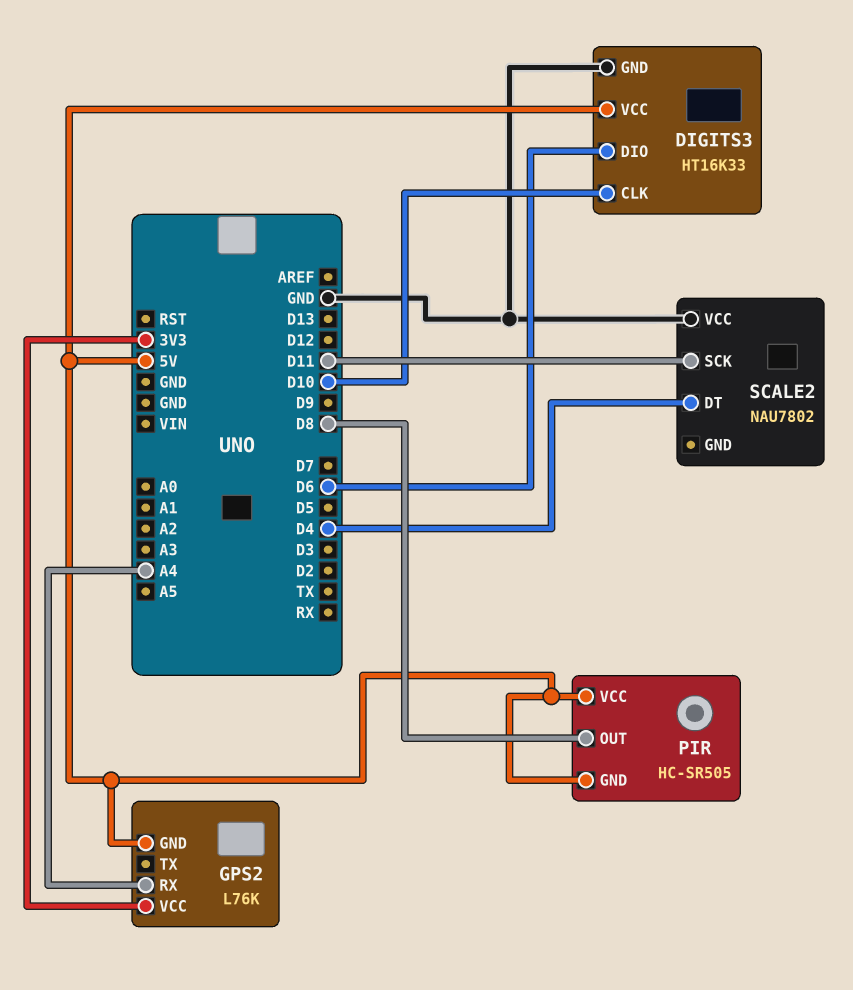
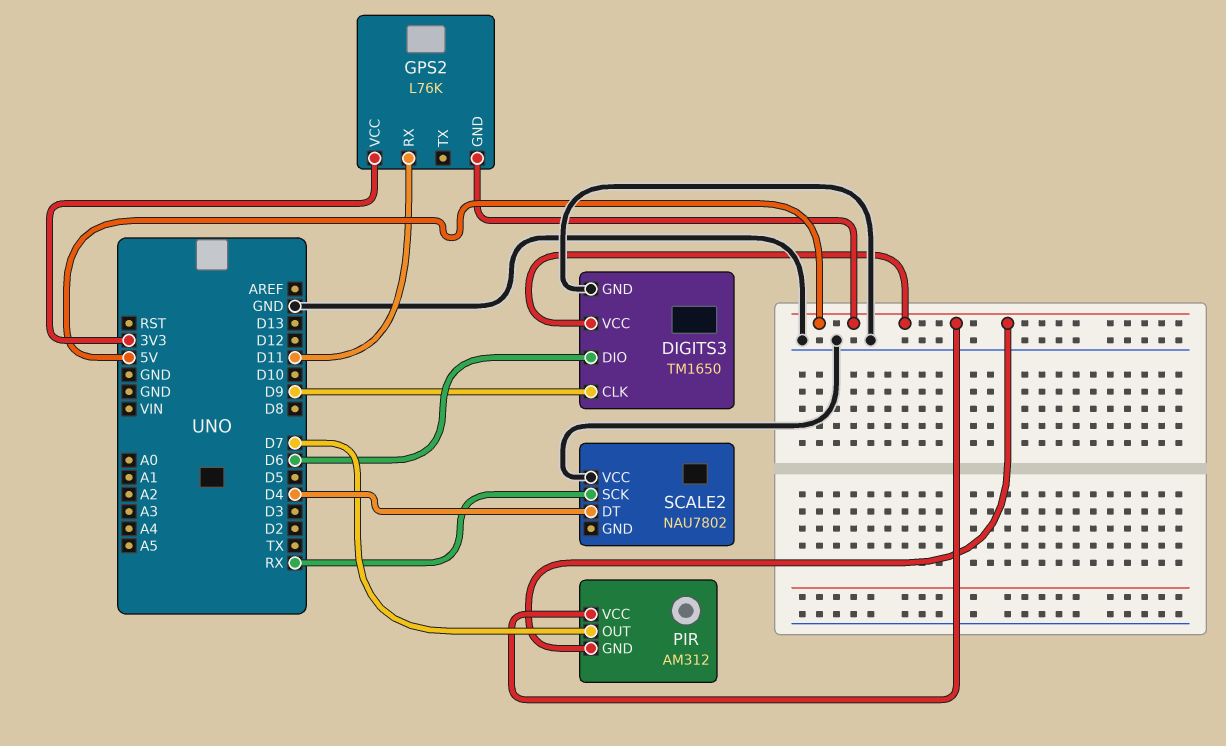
DIGITS3: HT16K33 -> TM1650
DIGITS3 pin CLK: D10 -> D9
GPS2 pin RX: A4 -> D11
PIR: HC-SR505 -> AM312
PIR pin OUT: D8 -> D7
SCALE2 pin SCK: D11 -> RX

